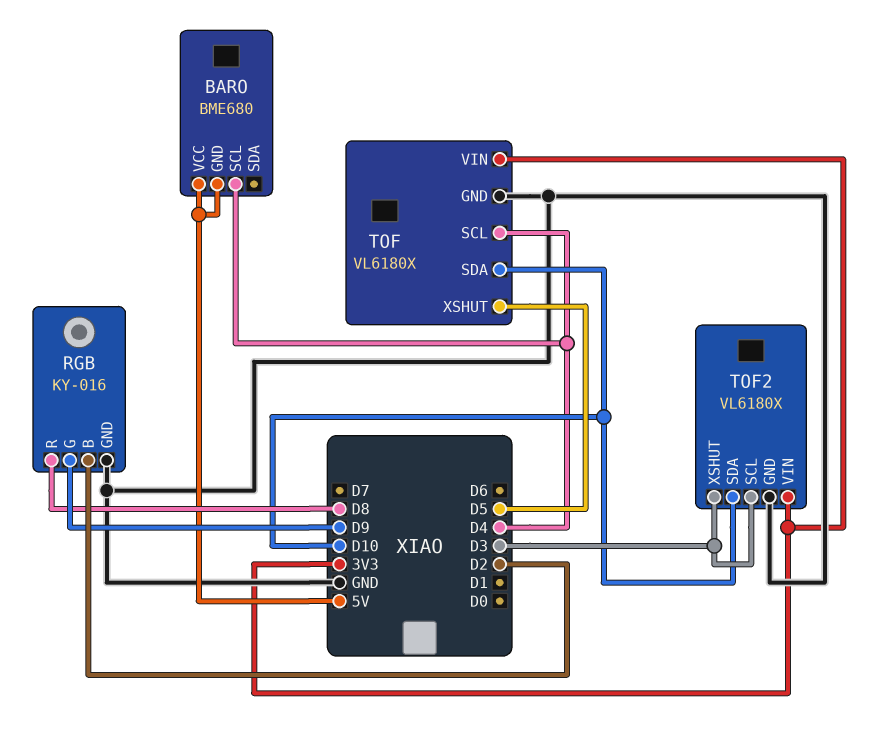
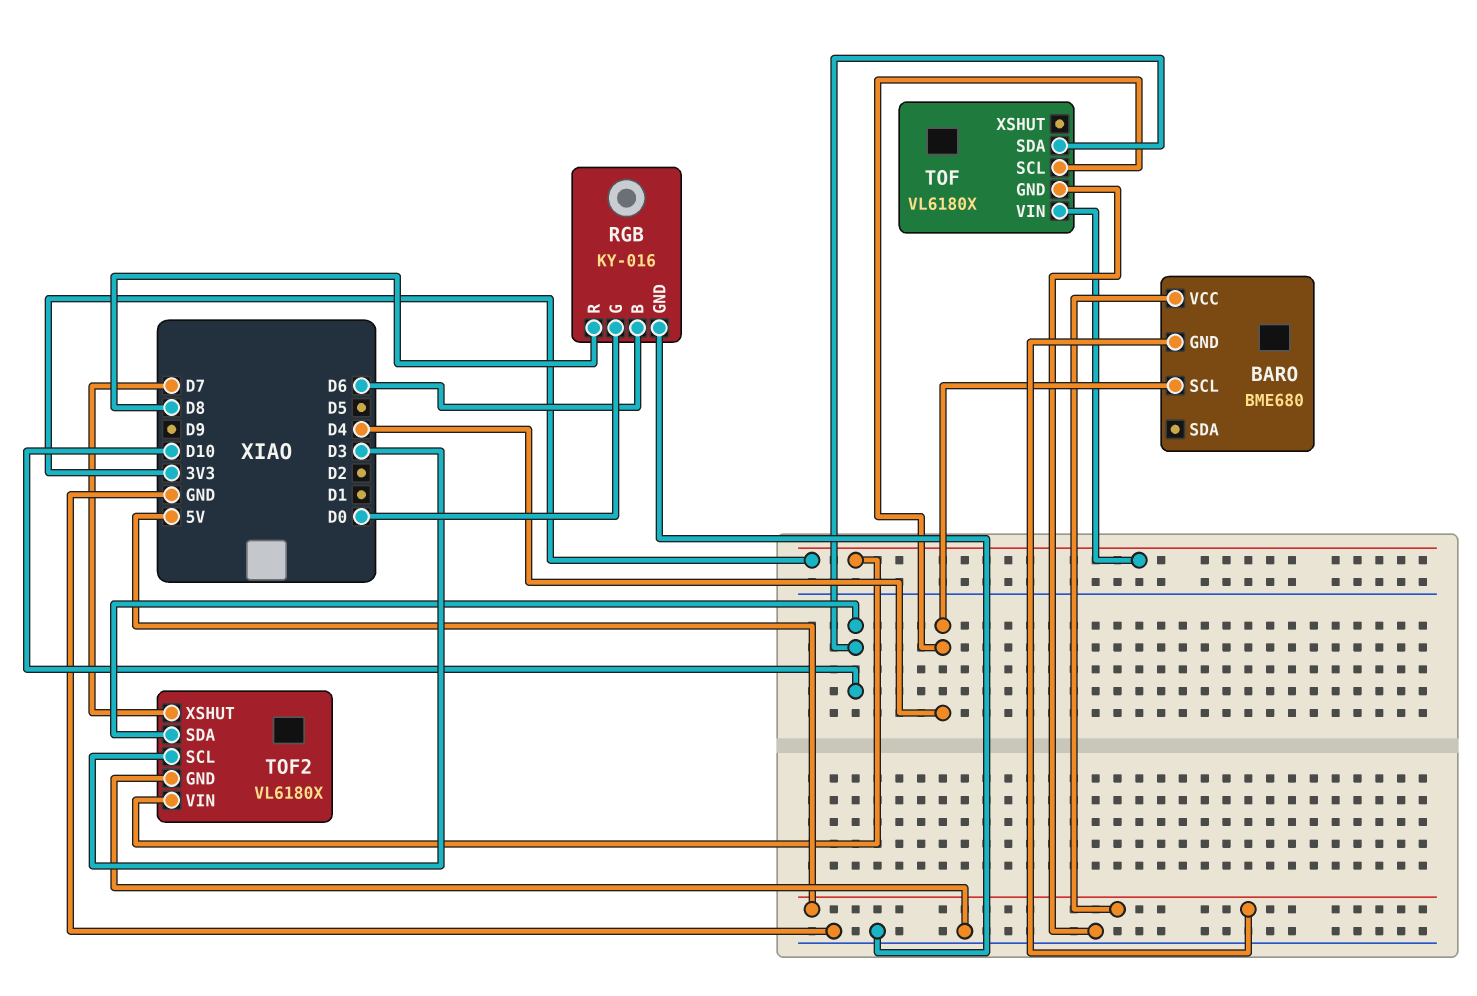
RGB pin B: D2 -> D6
RGB pin G: D9 -> D0
TOF pin XSHUT: D5 -> none
TOF2 pin XSHUT: D3 -> D7

